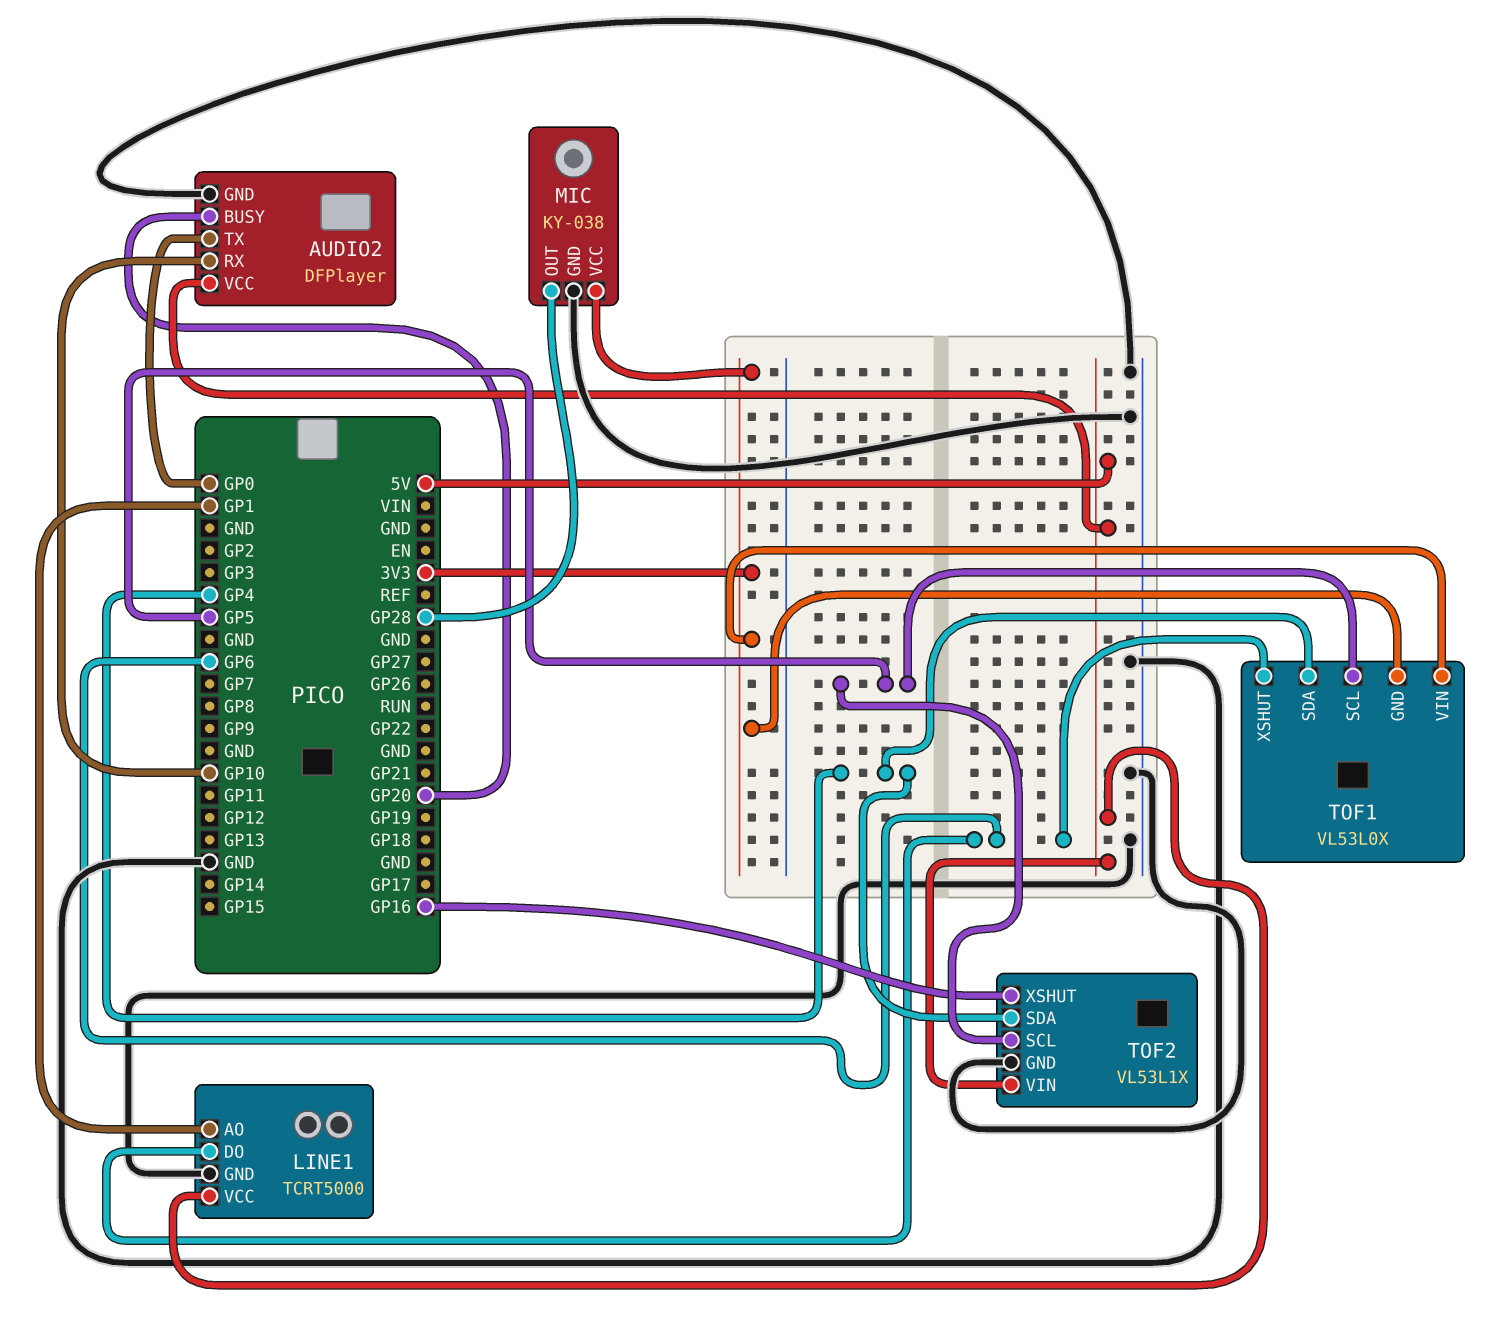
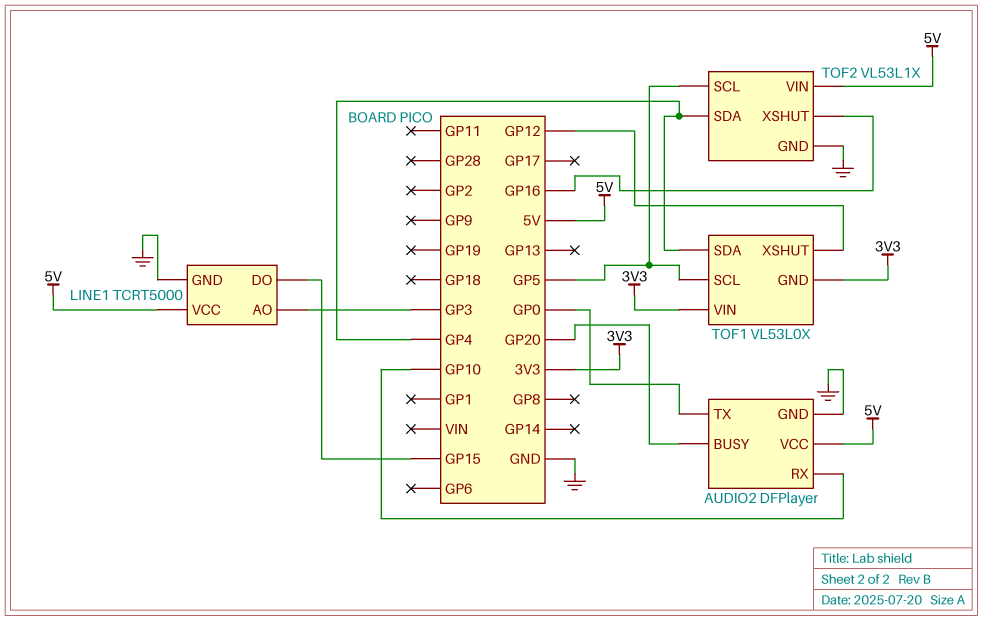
LINE1 pin AO: GP1 -> GP3
LINE1 pin DO: GP6 -> GP15
MIC: KY-038 -> none
MIC pin GND: GND -> none
MIC pin OUT: GP28 -> none
MIC pin VCC: 3V3 -> none
TOF1 pin XSHUT: GP6 -> GP12

